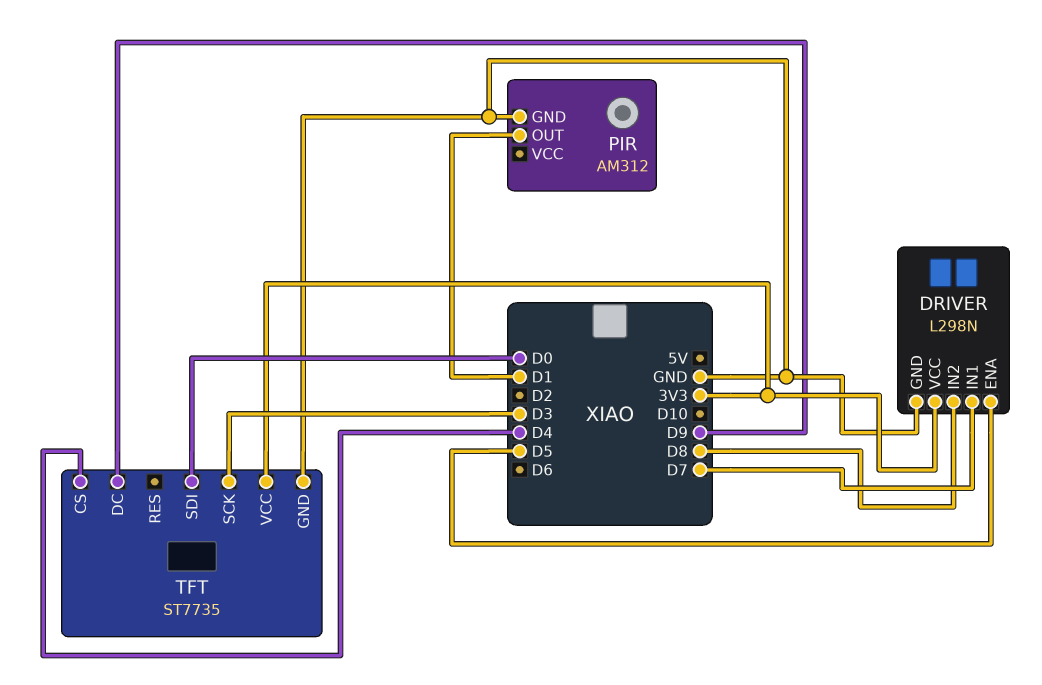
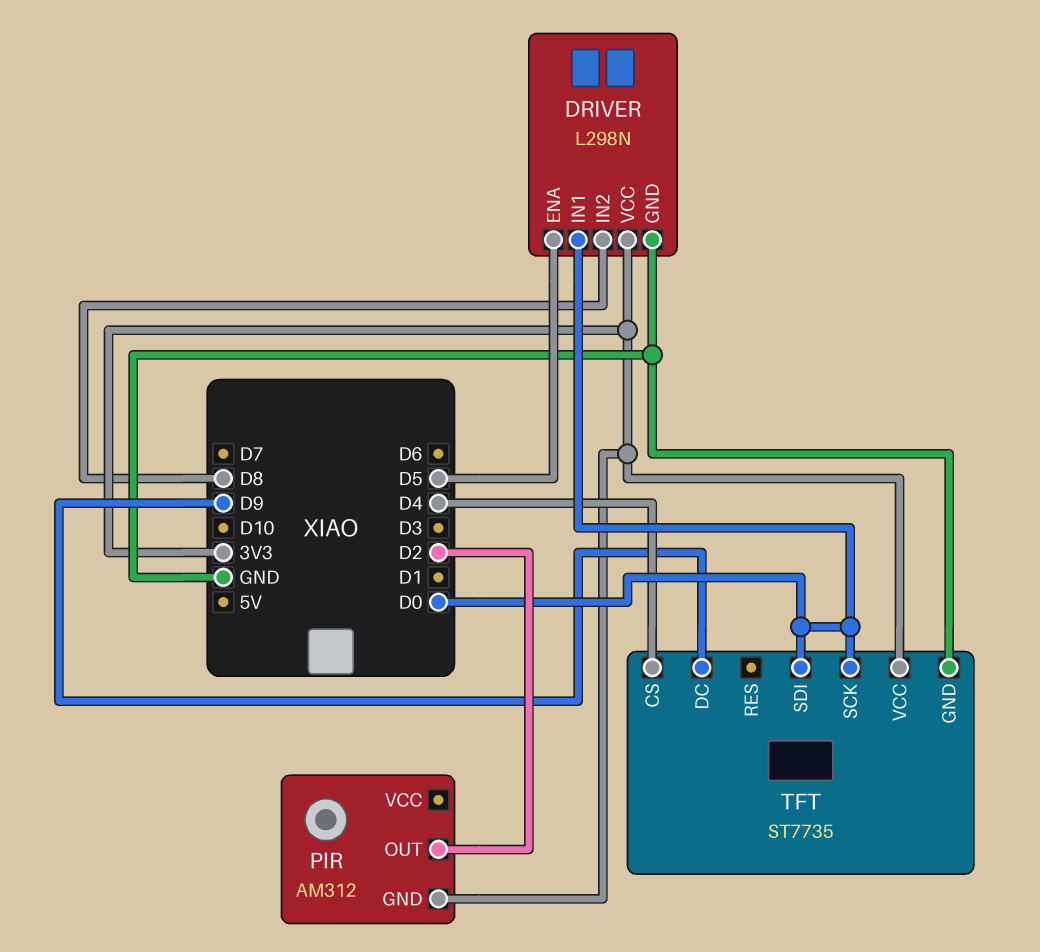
DRIVER pin IN1: D7 -> D0
PIR pin GND: GND -> 3V3
PIR pin OUT: D1 -> D2
TFT pin SCK: D3 -> D0

